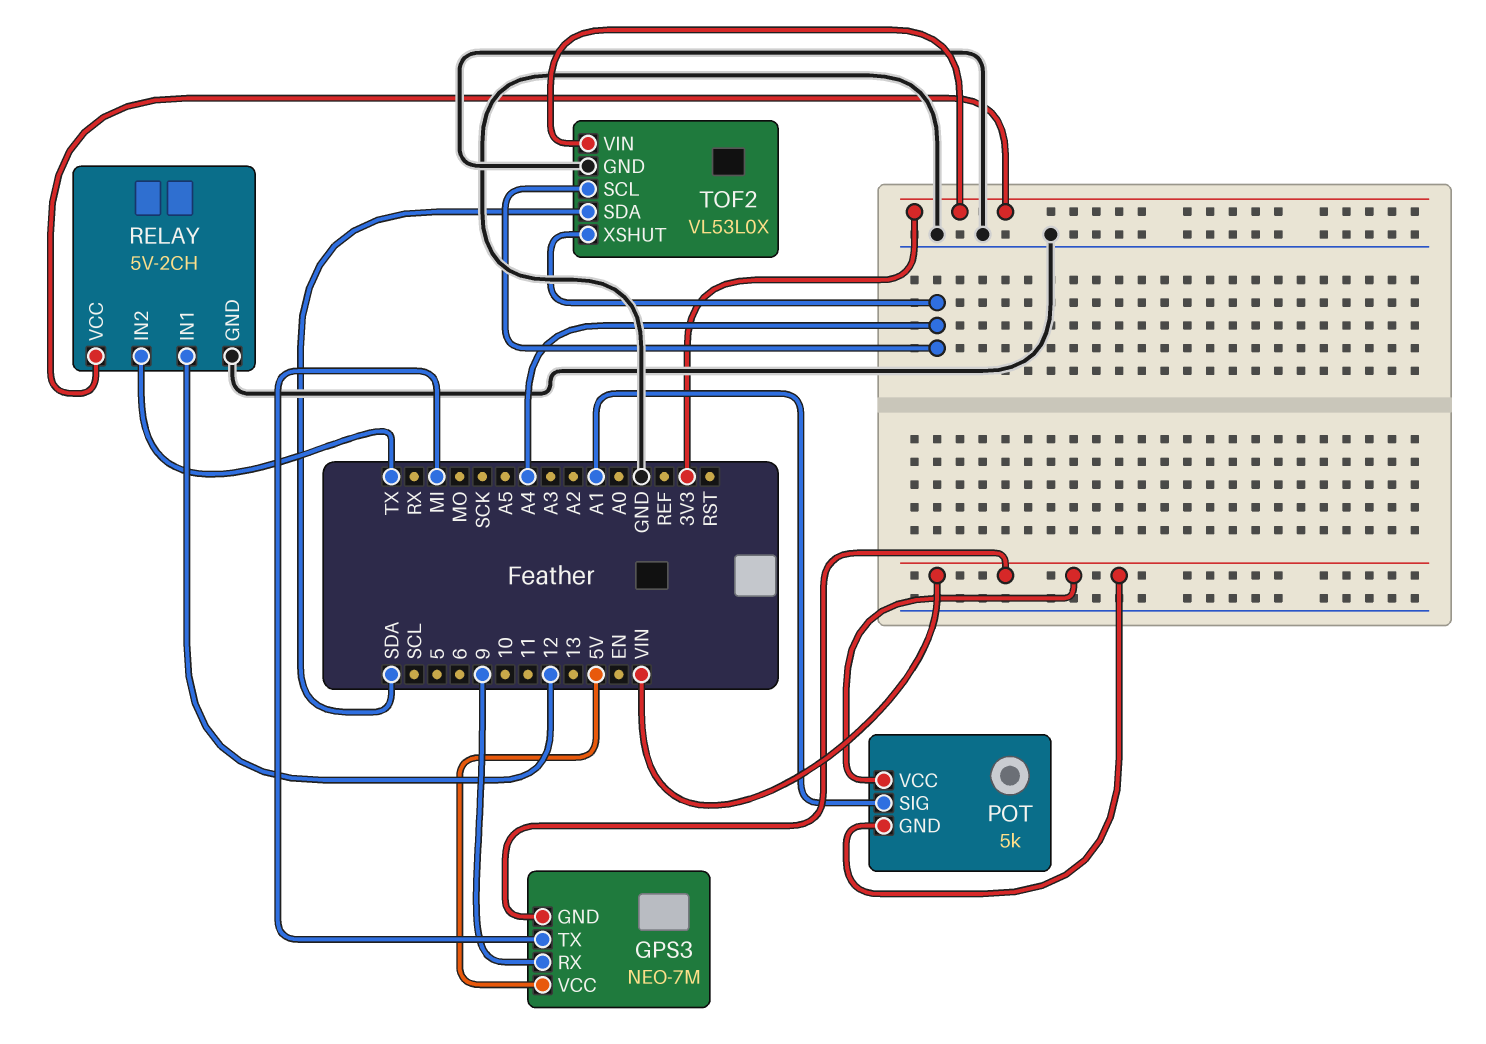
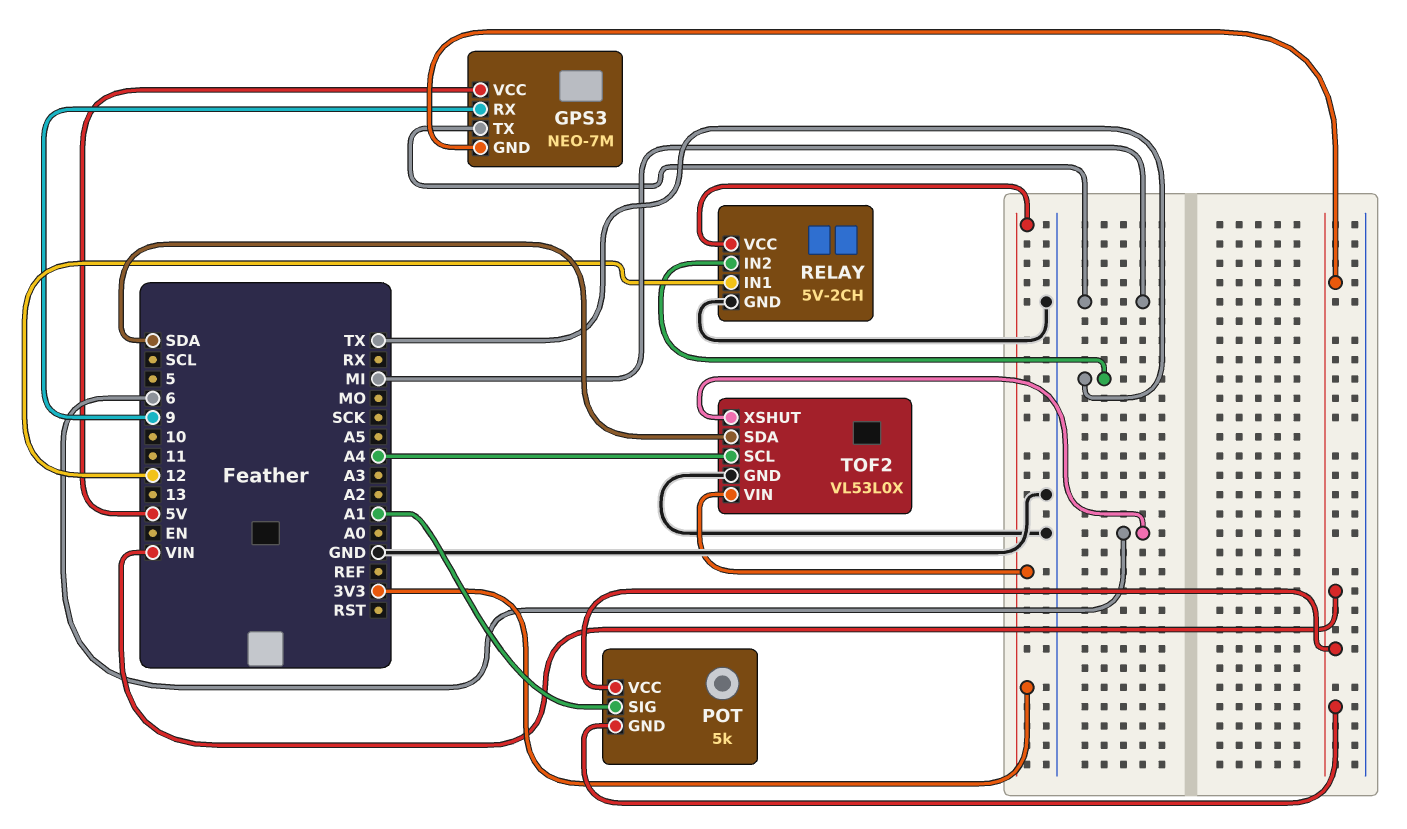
TOF2 pin XSHUT: A4 -> 6

